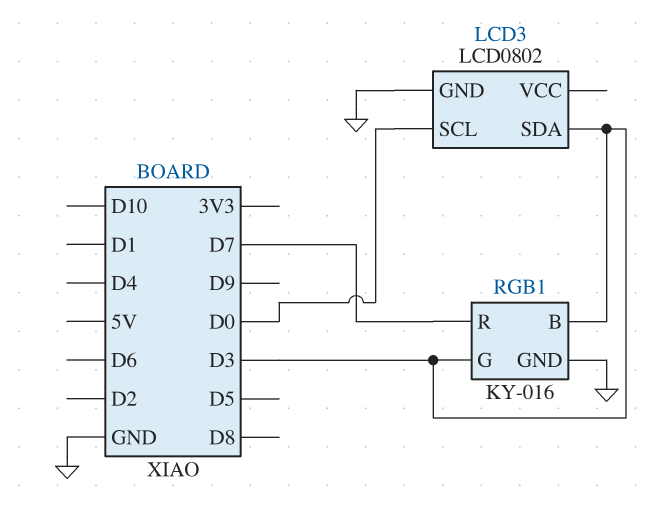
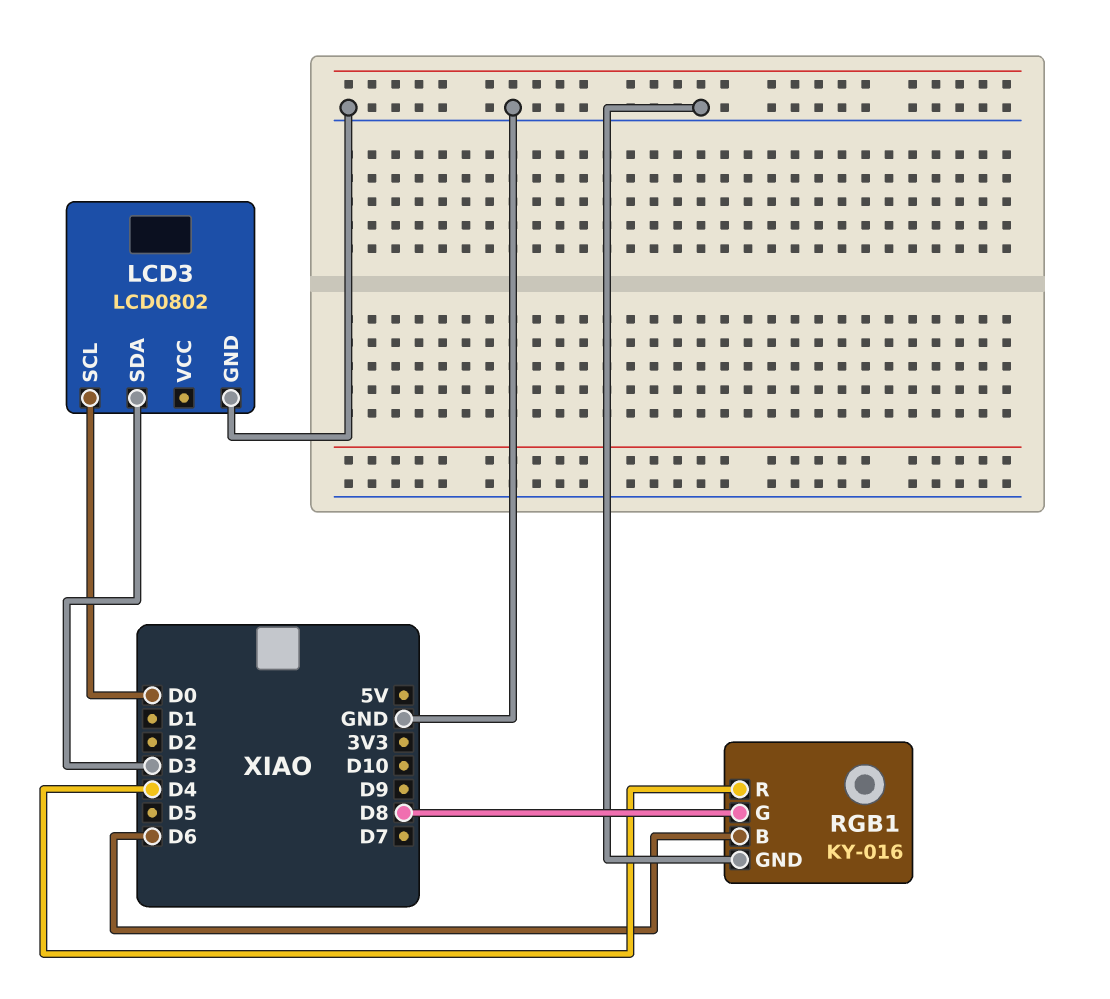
RGB1 pin B: D3 -> D6
RGB1 pin G: D3 -> D8
RGB1 pin R: D7 -> D4

